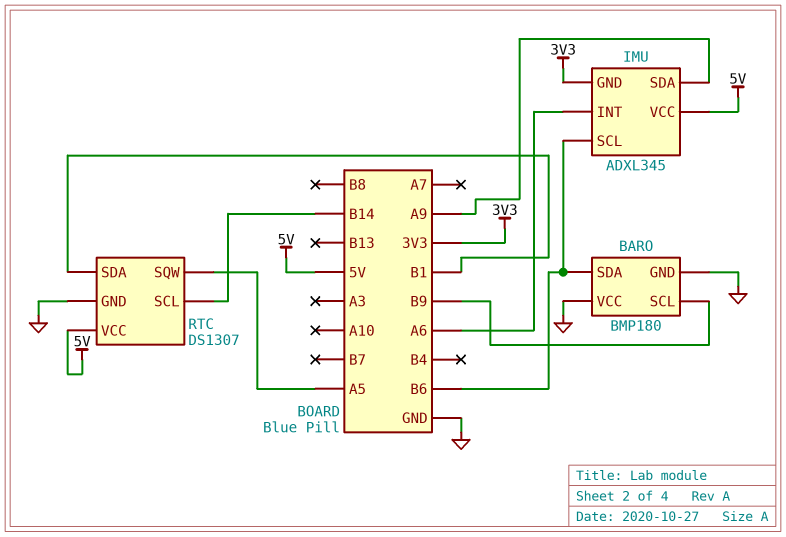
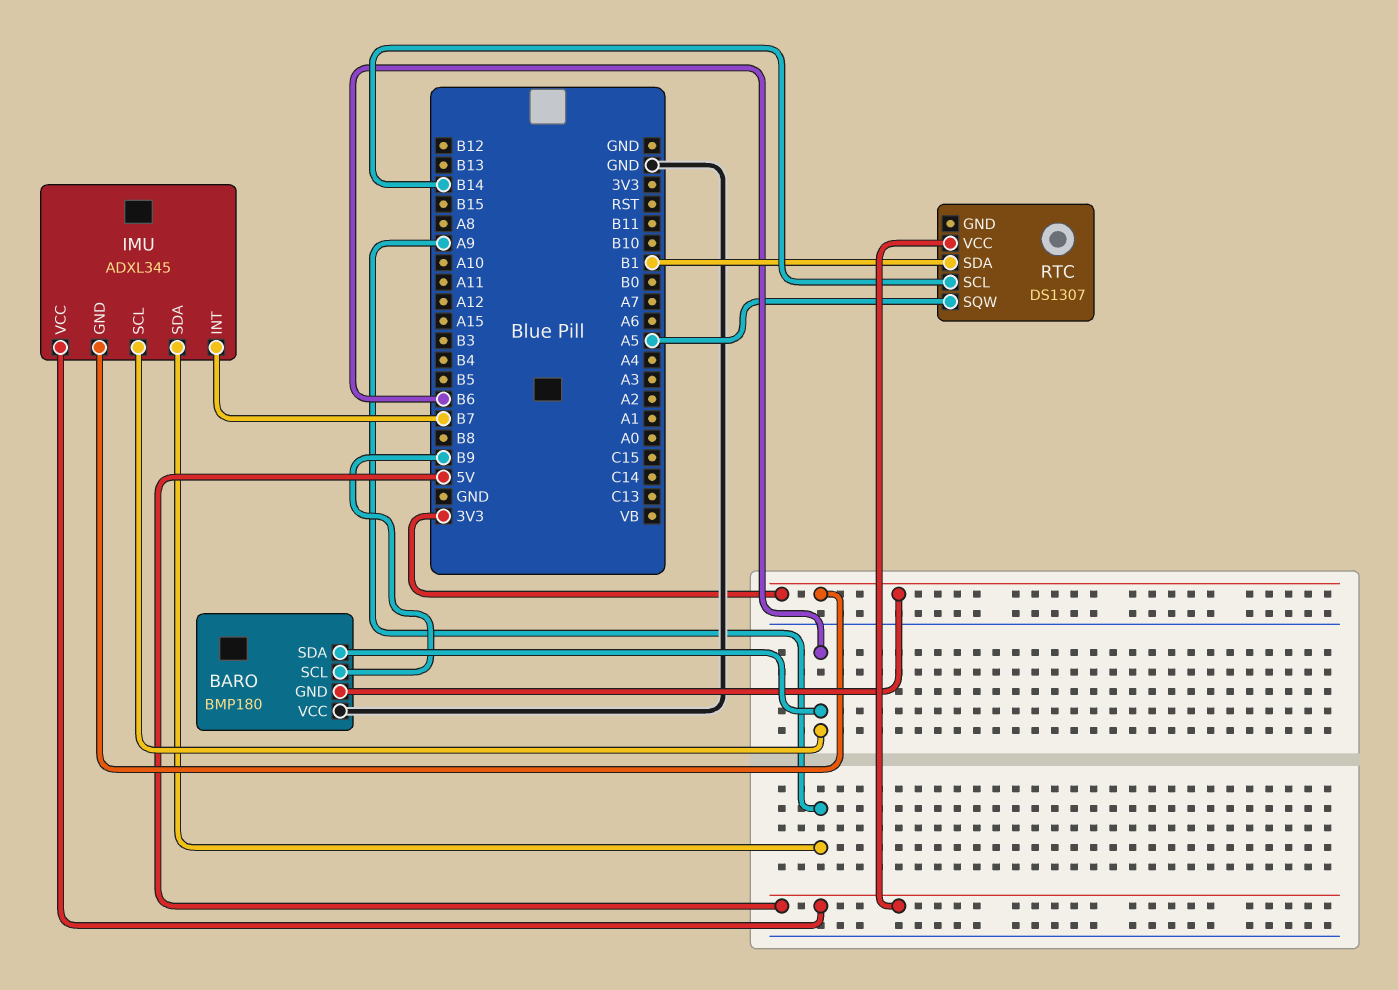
BARO pin GND: GND -> 3V3
IMU pin INT: A6 -> B7
RTC pin GND: GND -> none

